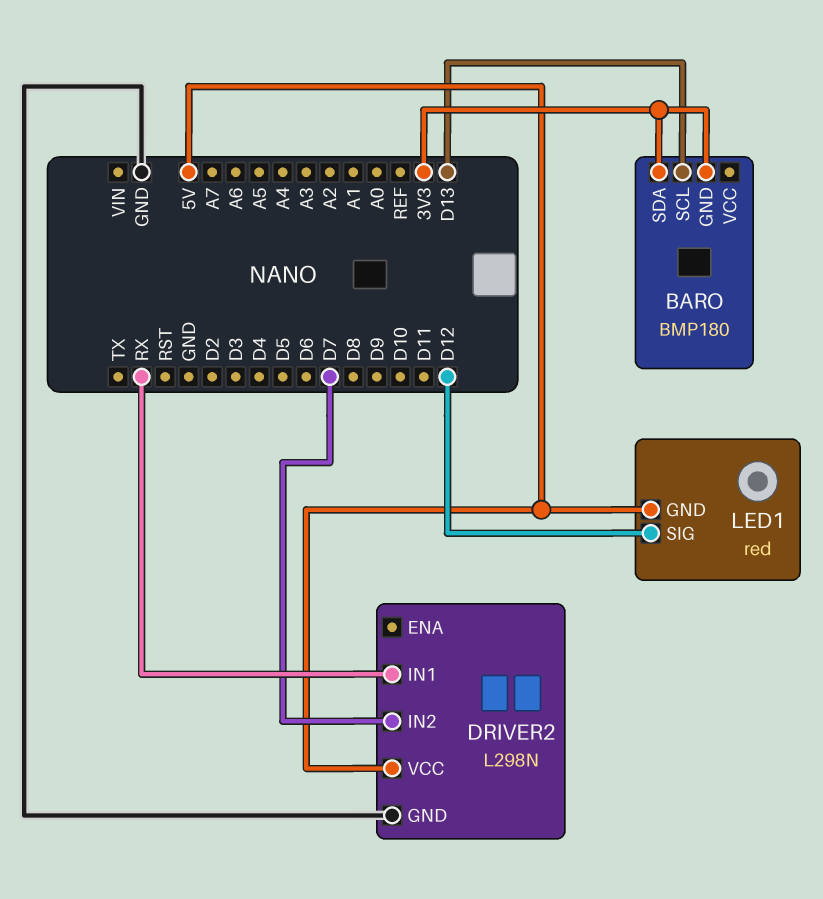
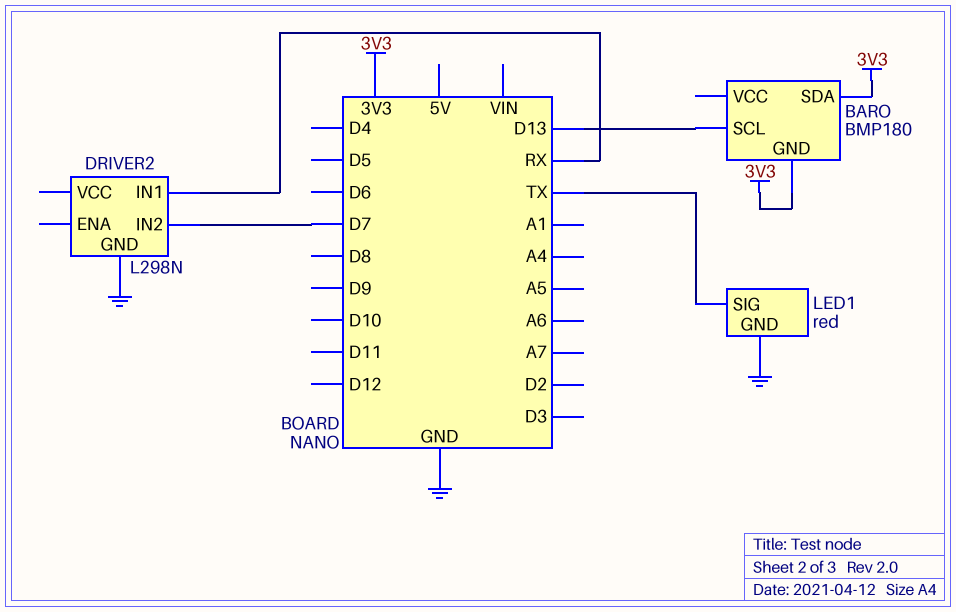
DRIVER2 pin VCC: 5V -> none
LED1 pin GND: 5V -> GND
LED1 pin SIG: D12 -> TX

